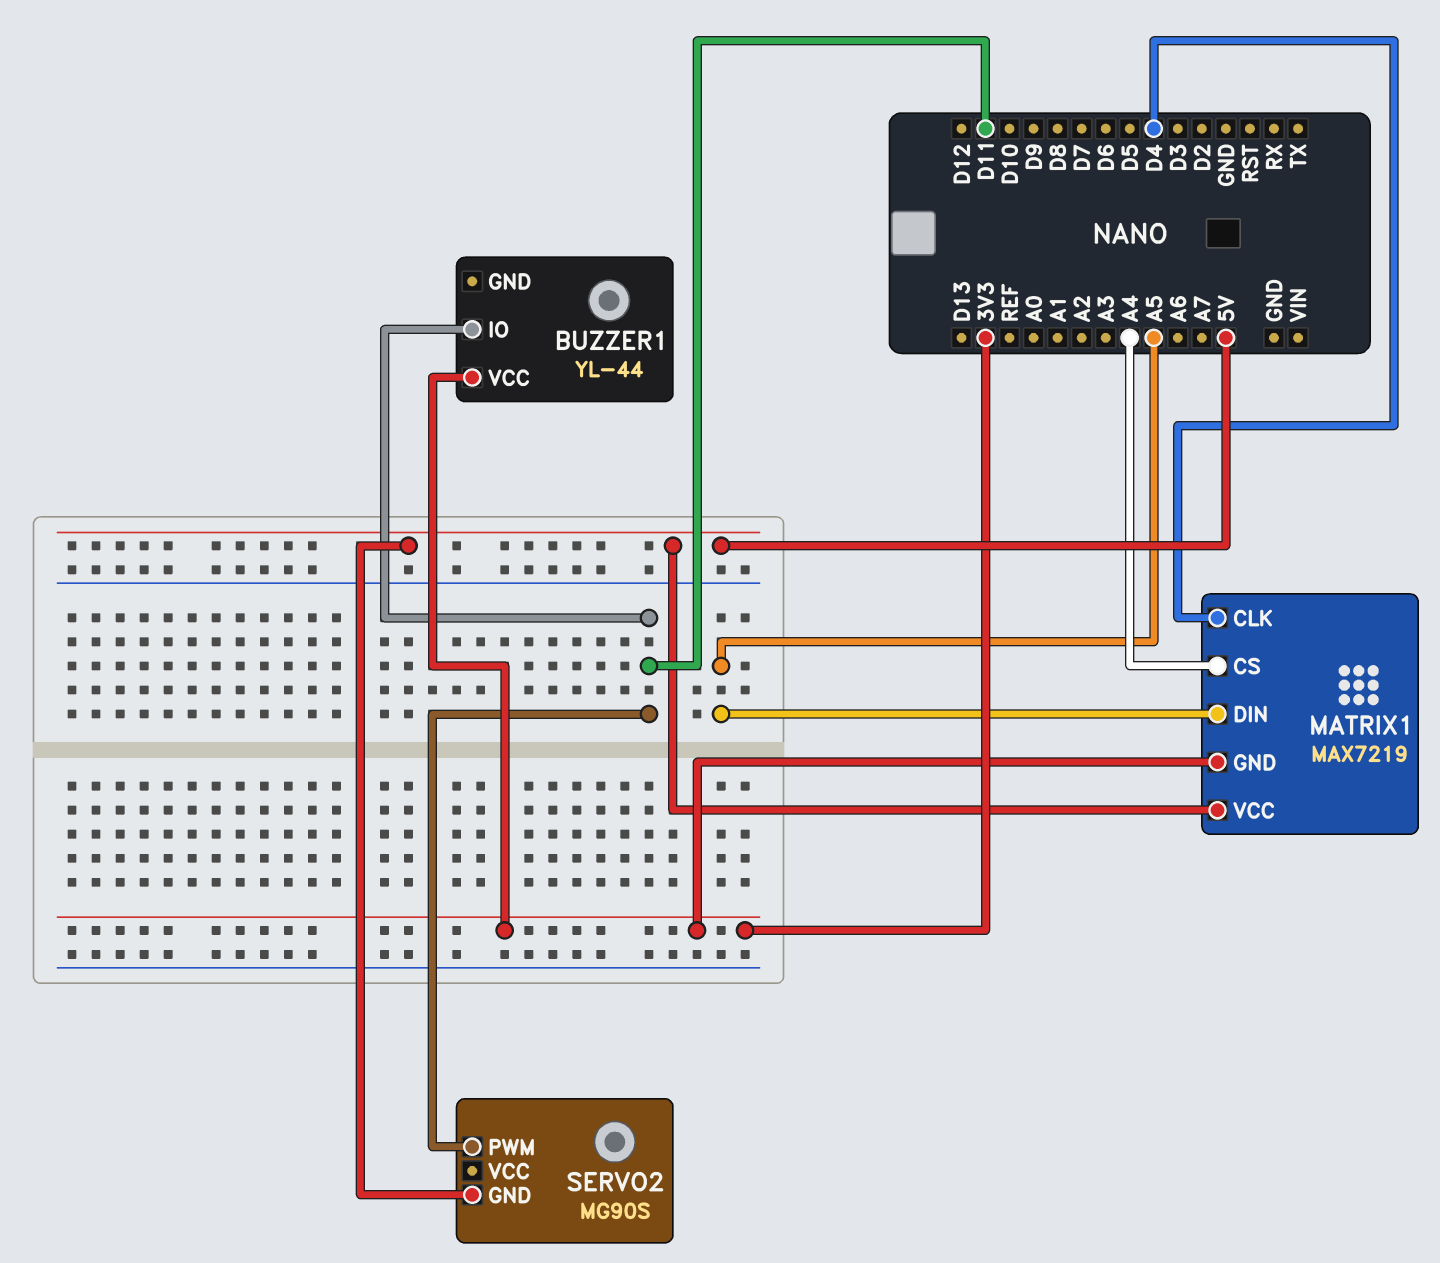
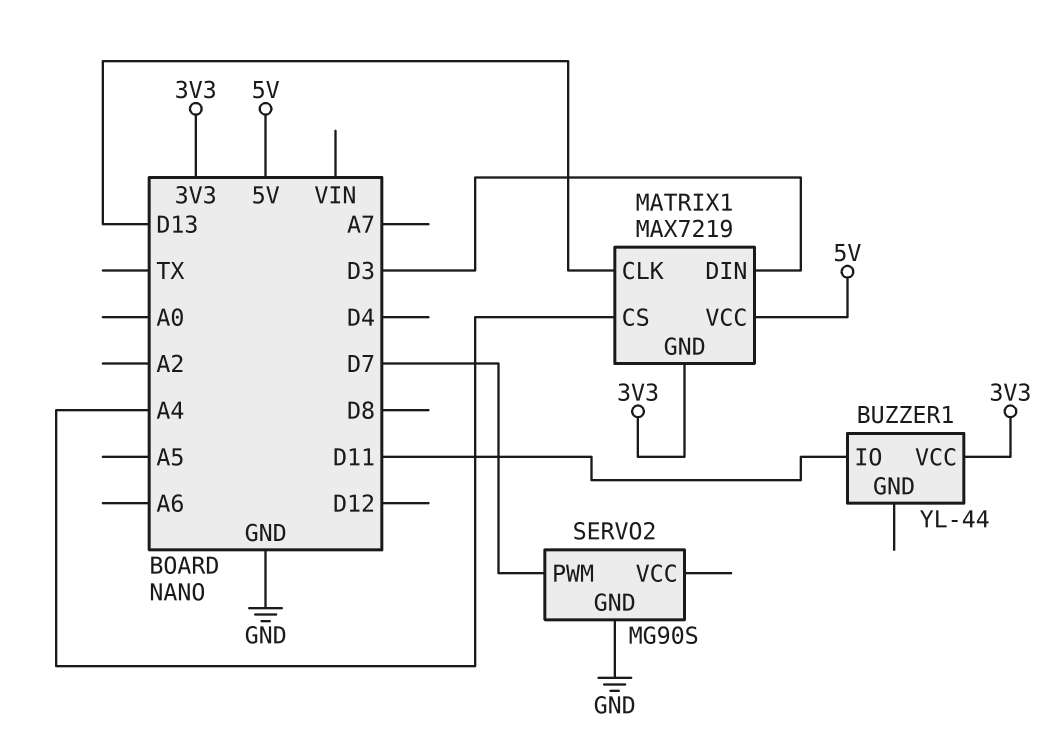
MATRIX1 pin CLK: D4 -> D13
MATRIX1 pin DIN: A5 -> D3
SERVO2 pin GND: 5V -> GND
SERVO2 pin PWM: D11 -> D7

